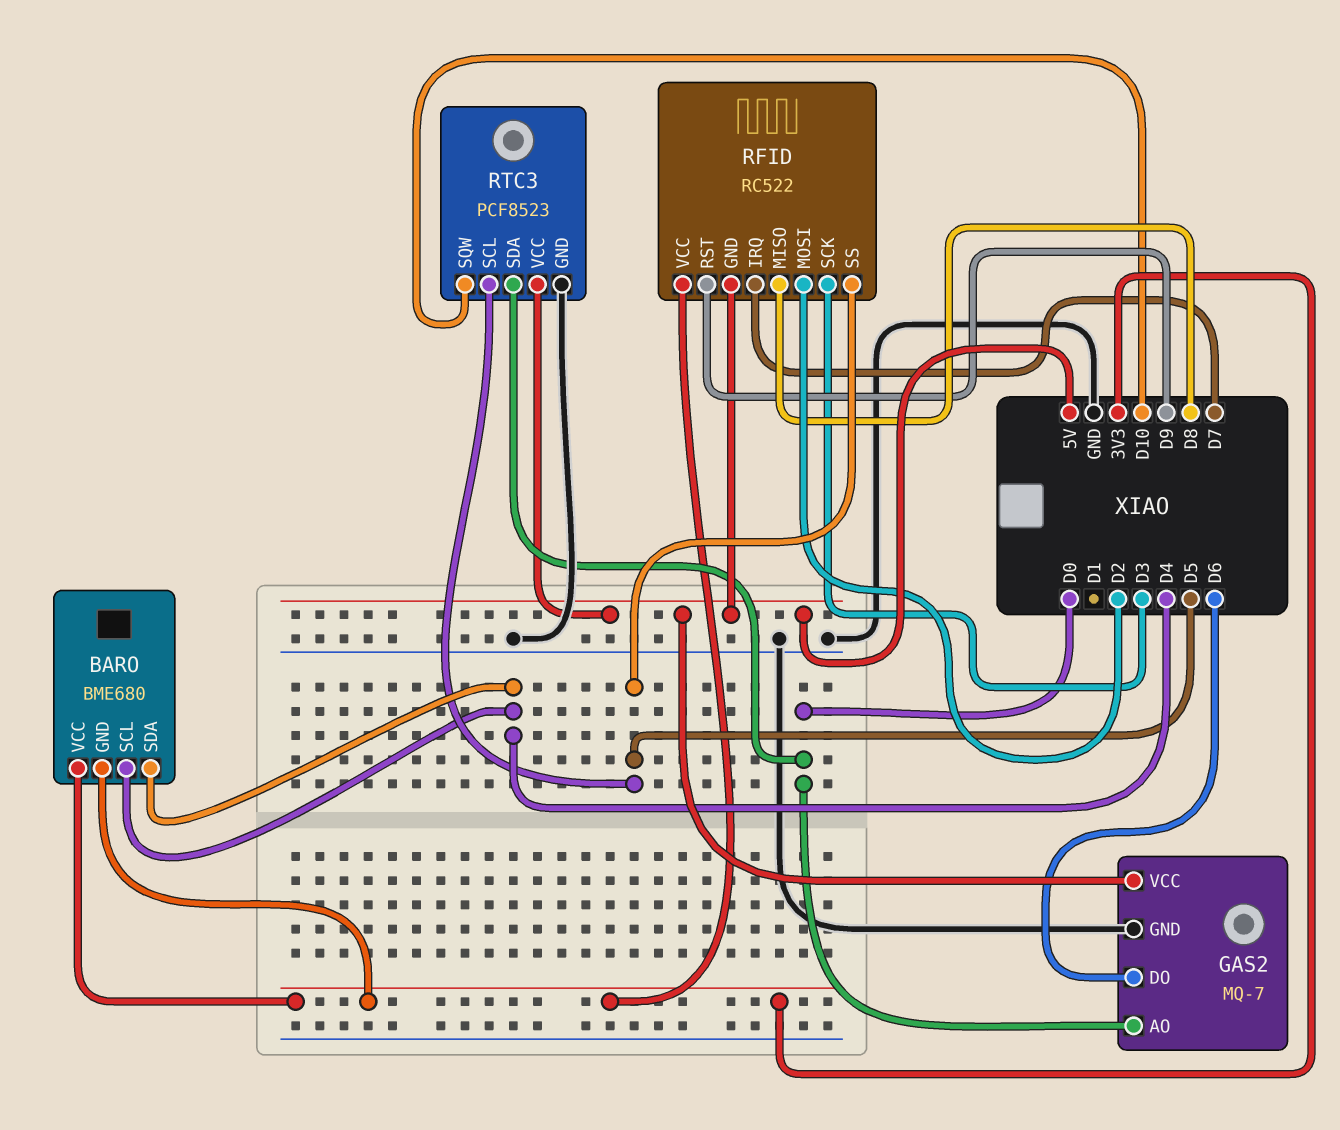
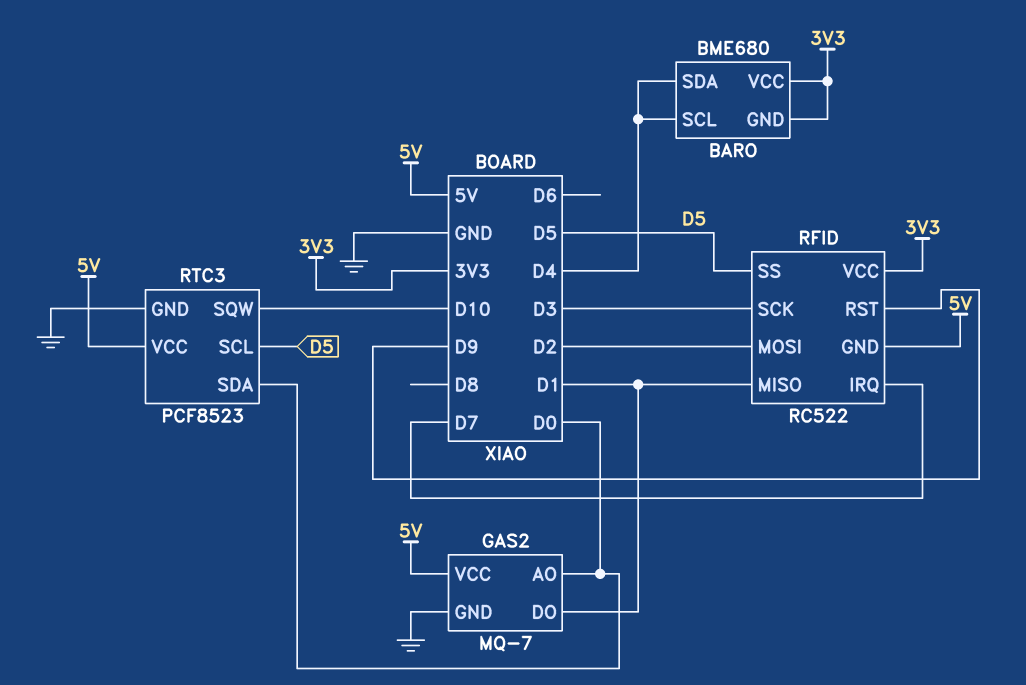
GAS2 pin DO: D6 -> D1
RFID pin MISO: D8 -> D1

